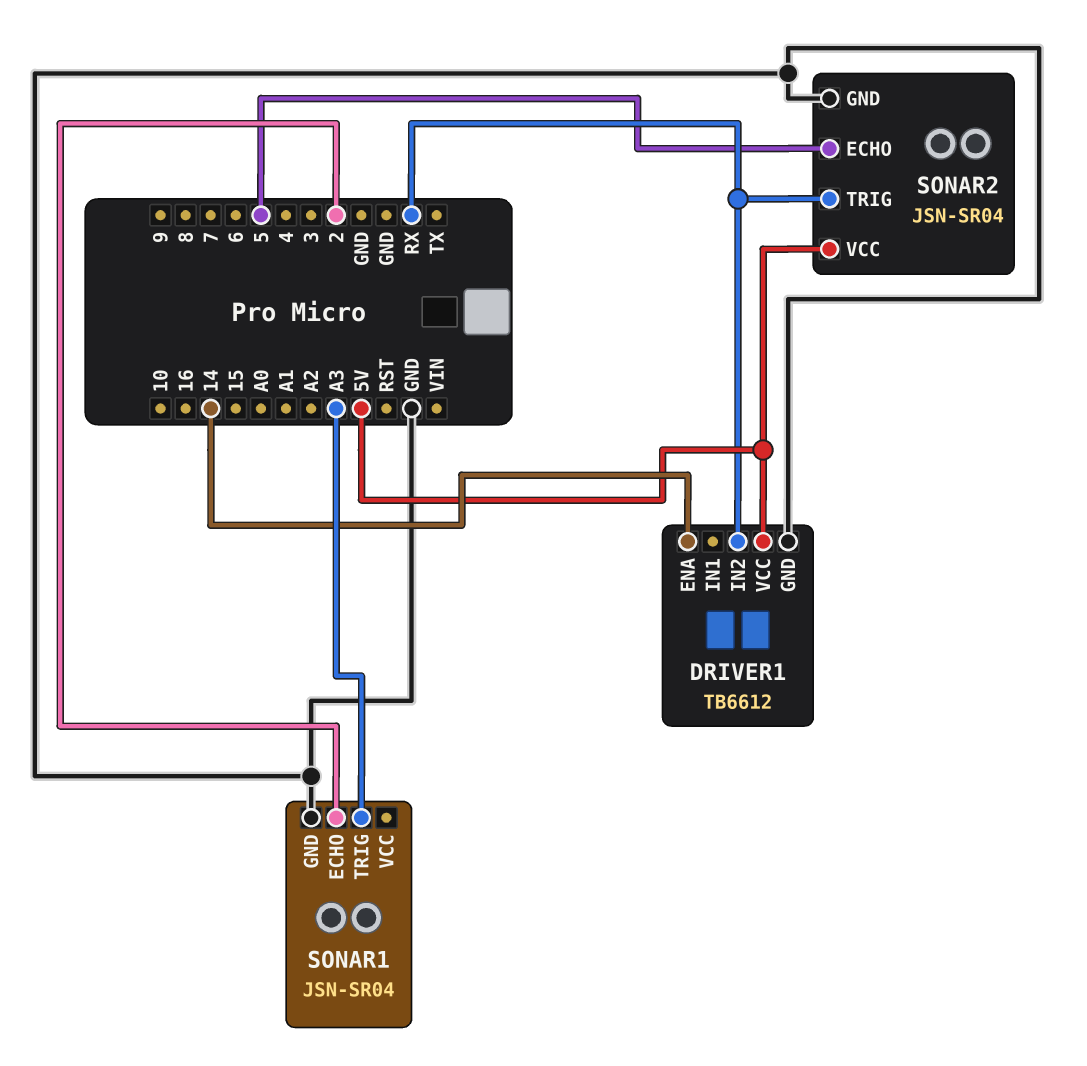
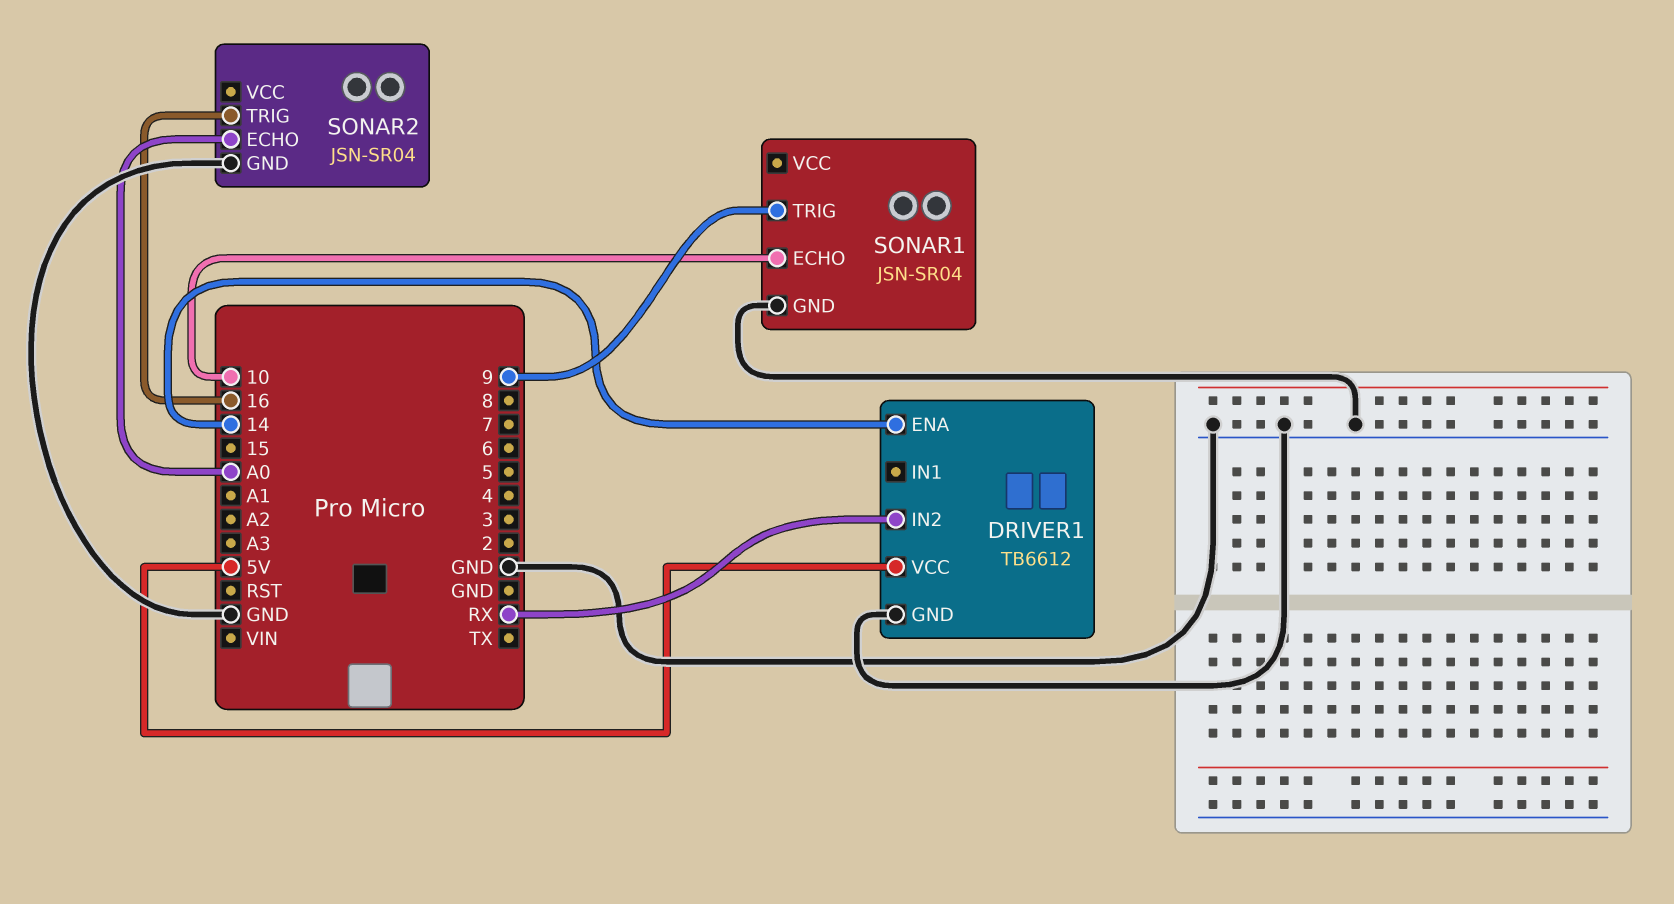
SONAR1 pin ECHO: 2 -> 10
SONAR1 pin TRIG: A3 -> 9
SONAR2 pin ECHO: 5 -> A0
SONAR2 pin TRIG: RX -> 16
SONAR2 pin VCC: 5V -> none

